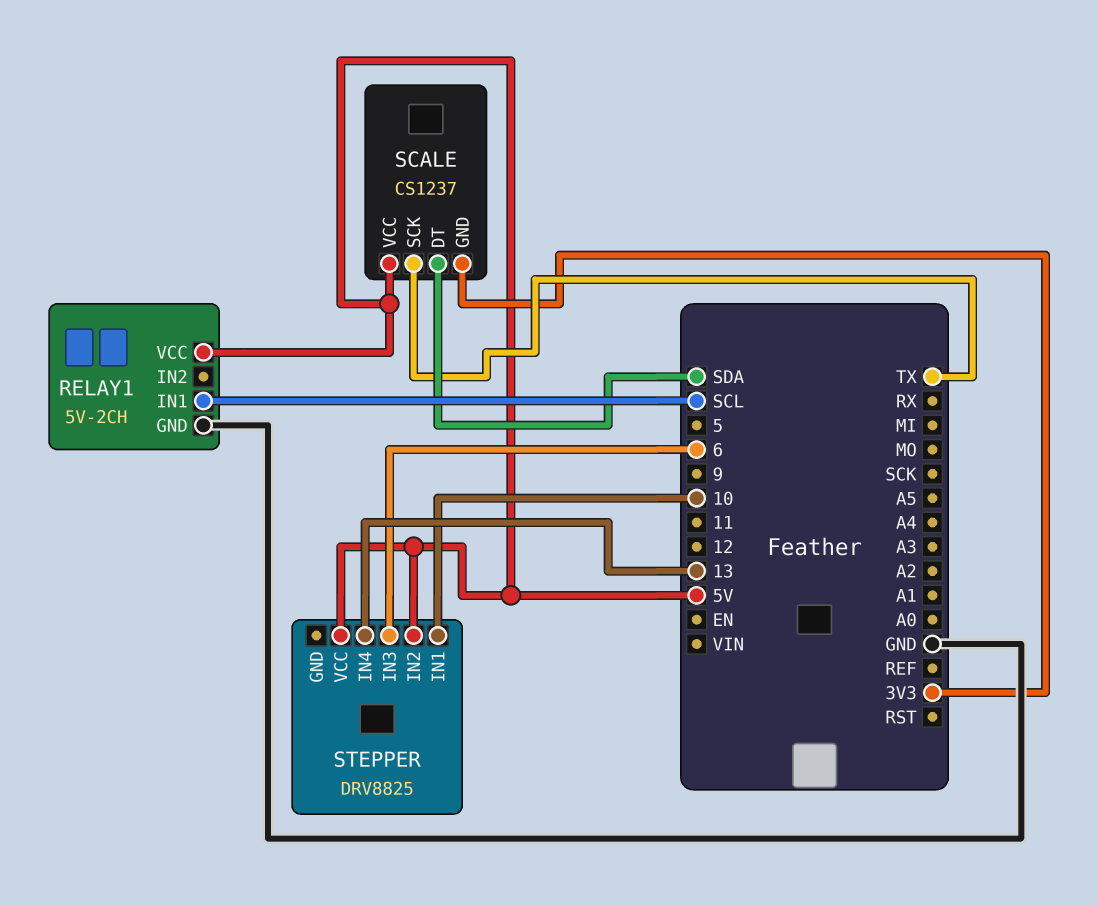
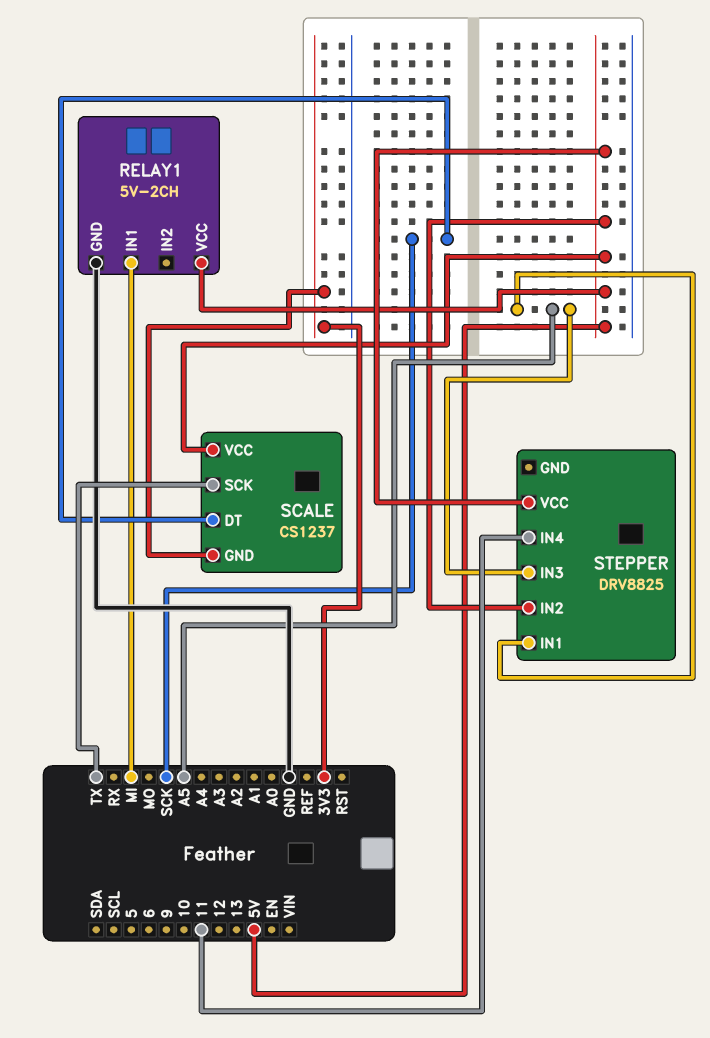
RELAY1 pin IN1: SCL -> MI
SCALE pin DT: SDA -> SCK
STEPPER pin IN1: 10 -> A5
STEPPER pin IN3: 6 -> A5
STEPPER pin IN4: 13 -> 11

